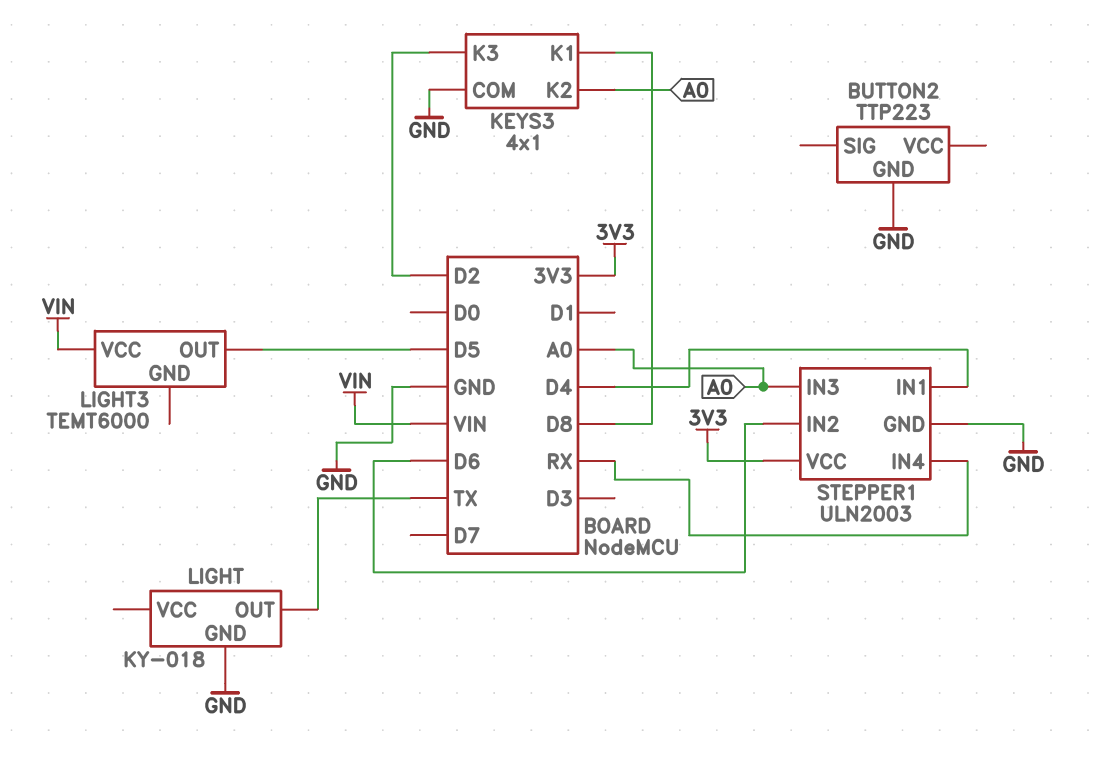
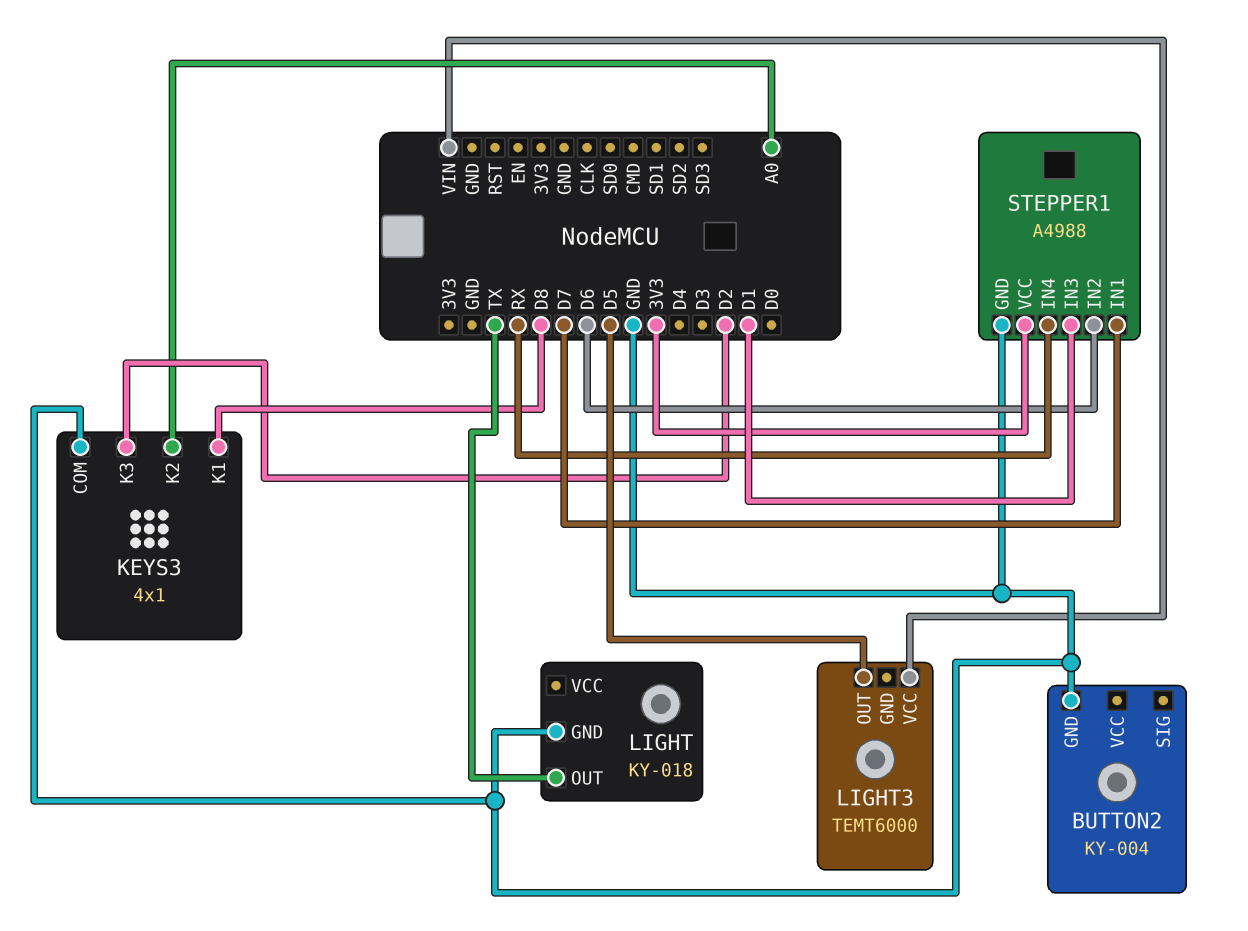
BUTTON2: TTP223 -> KY-004
STEPPER1: ULN2003 -> A4988
STEPPER1 pin IN1: D4 -> D7
STEPPER1 pin IN3: A0 -> D1

